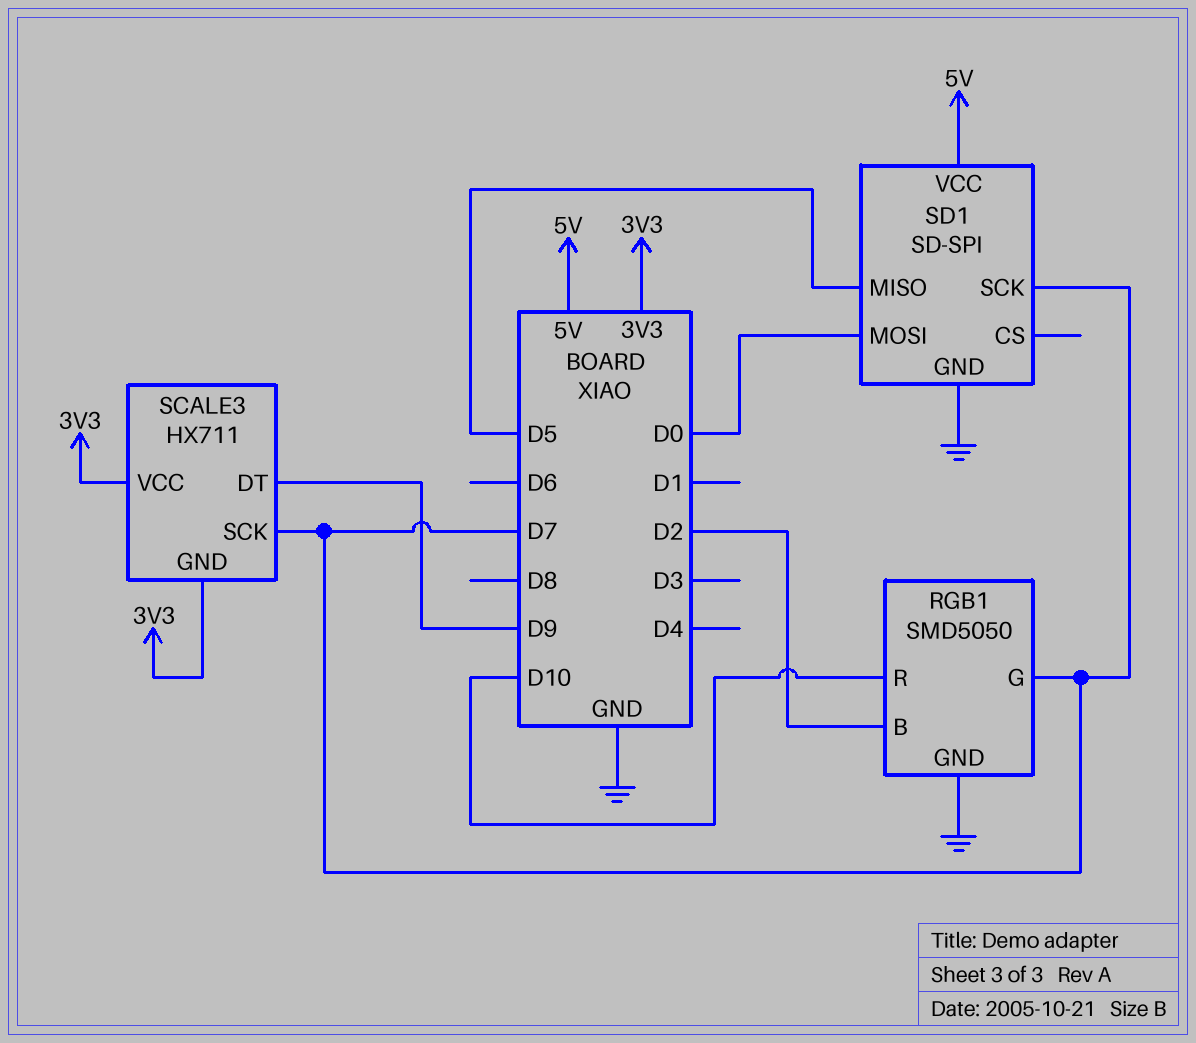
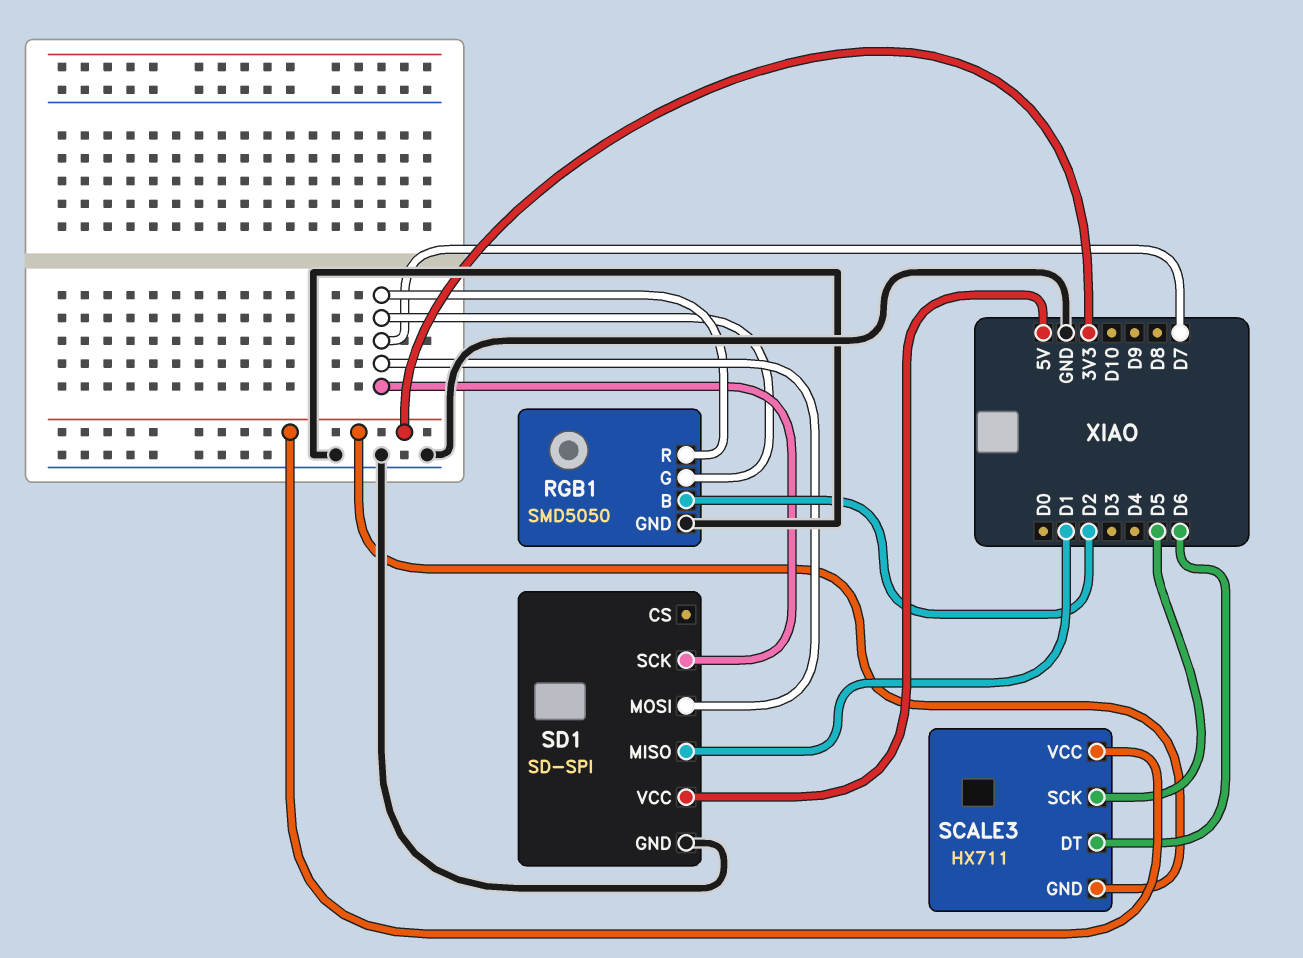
RGB1 pin R: D10 -> D7
SCALE3 pin DT: D9 -> D6
SCALE3 pin SCK: D7 -> D5
SD1 pin MISO: D5 -> D1
SD1 pin MOSI: D0 -> D7

